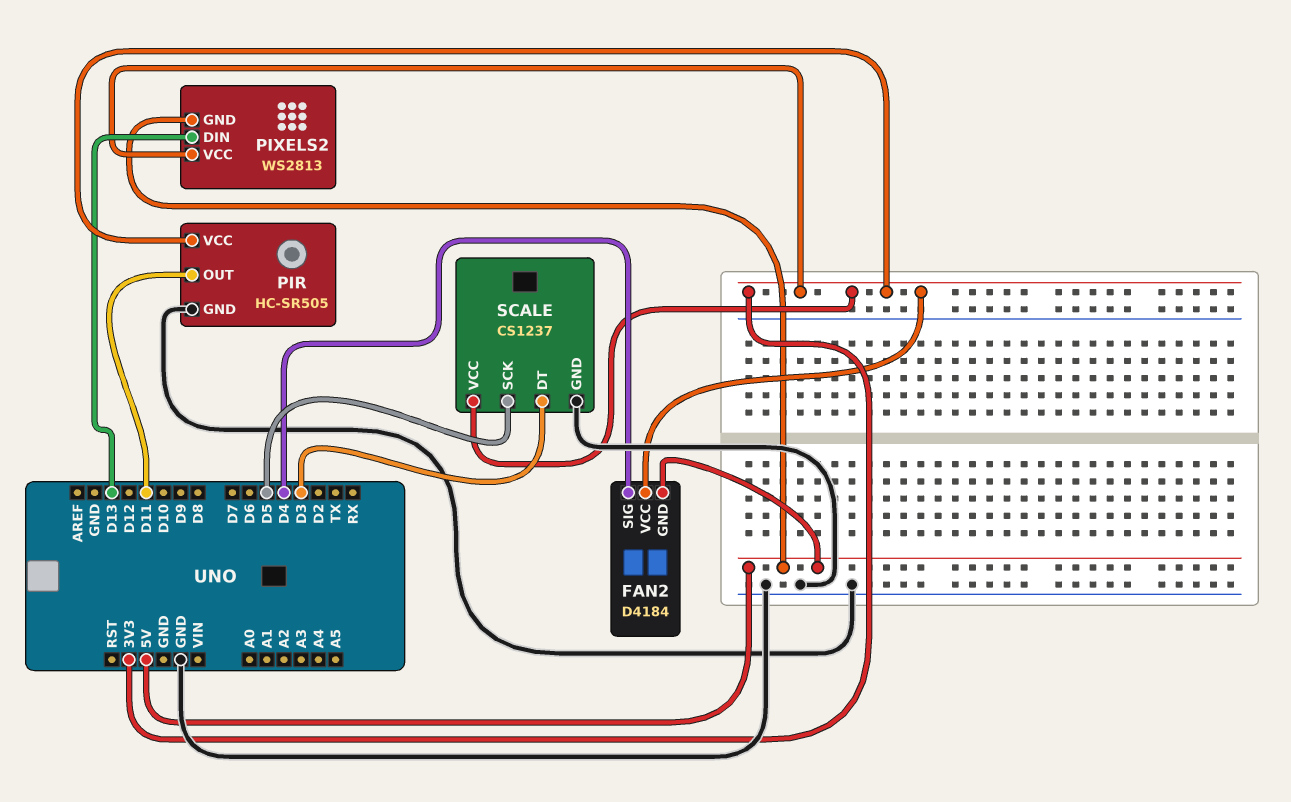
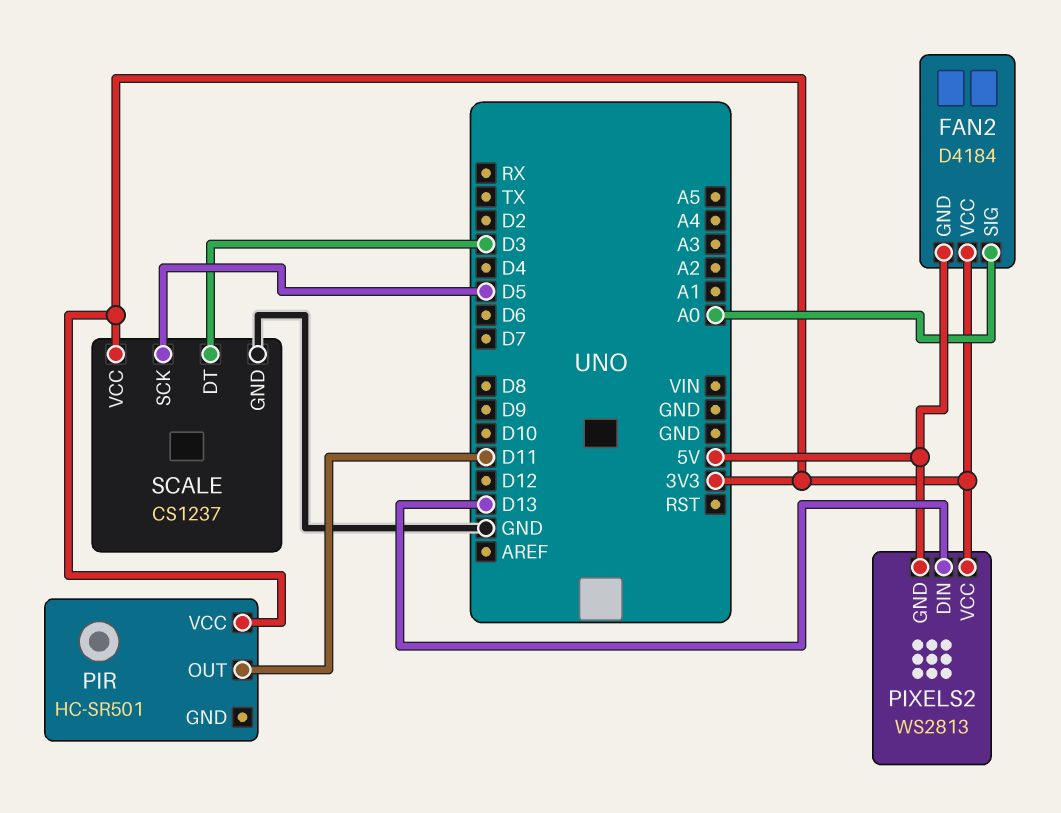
FAN2 pin SIG: D4 -> A0
PIR: HC-SR505 -> HC-SR501
PIR pin GND: GND -> none

